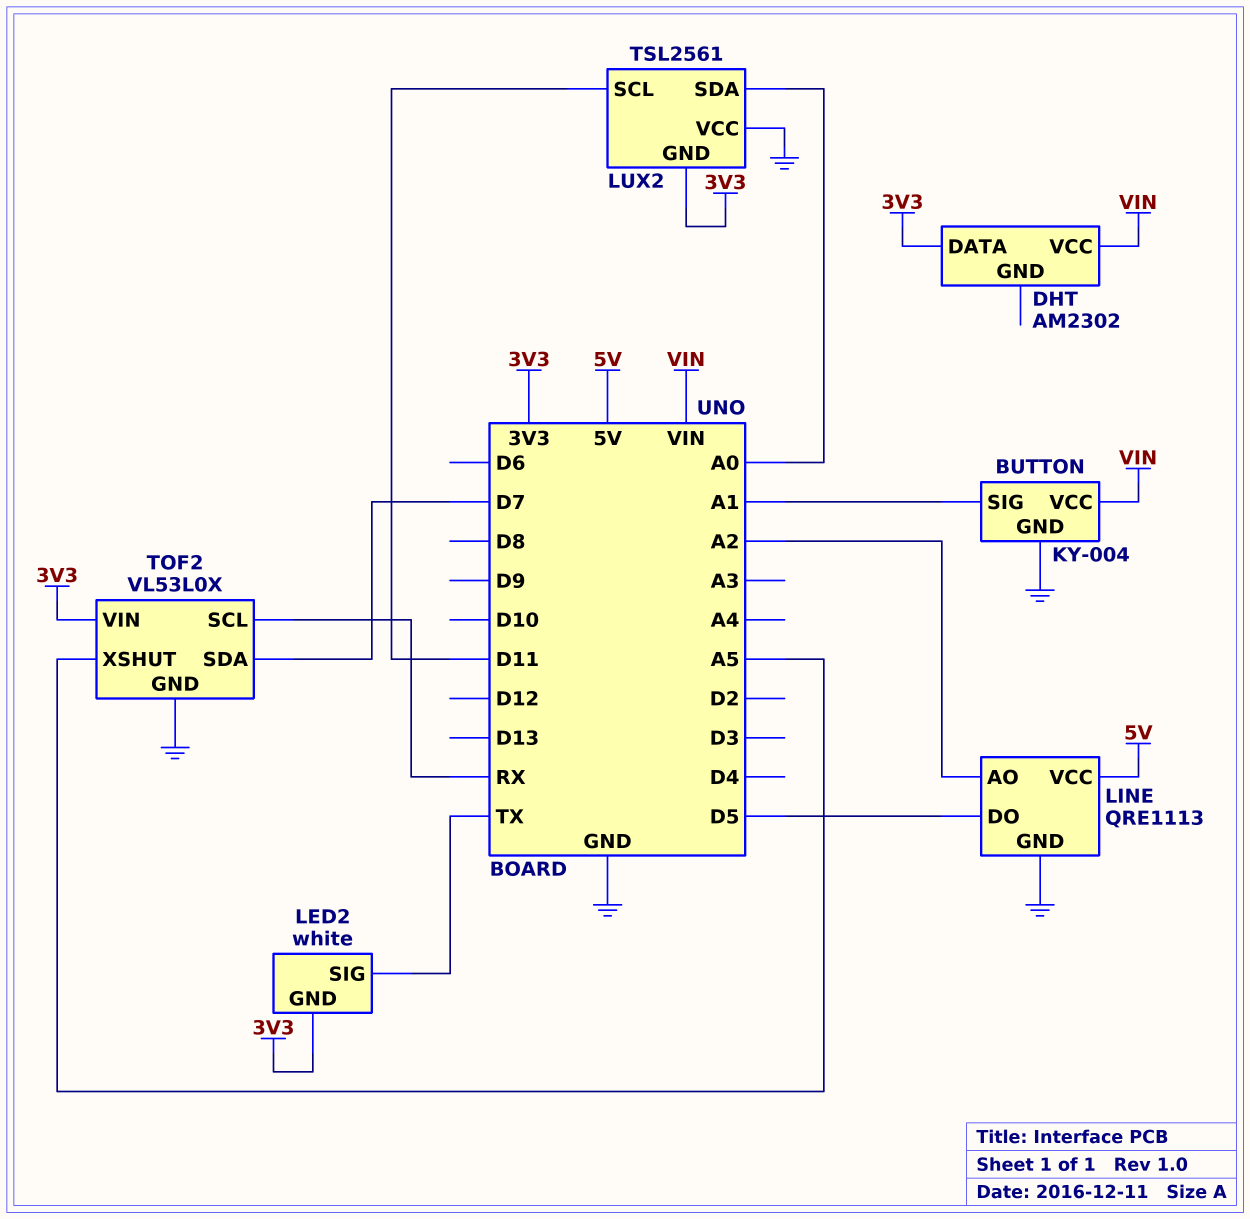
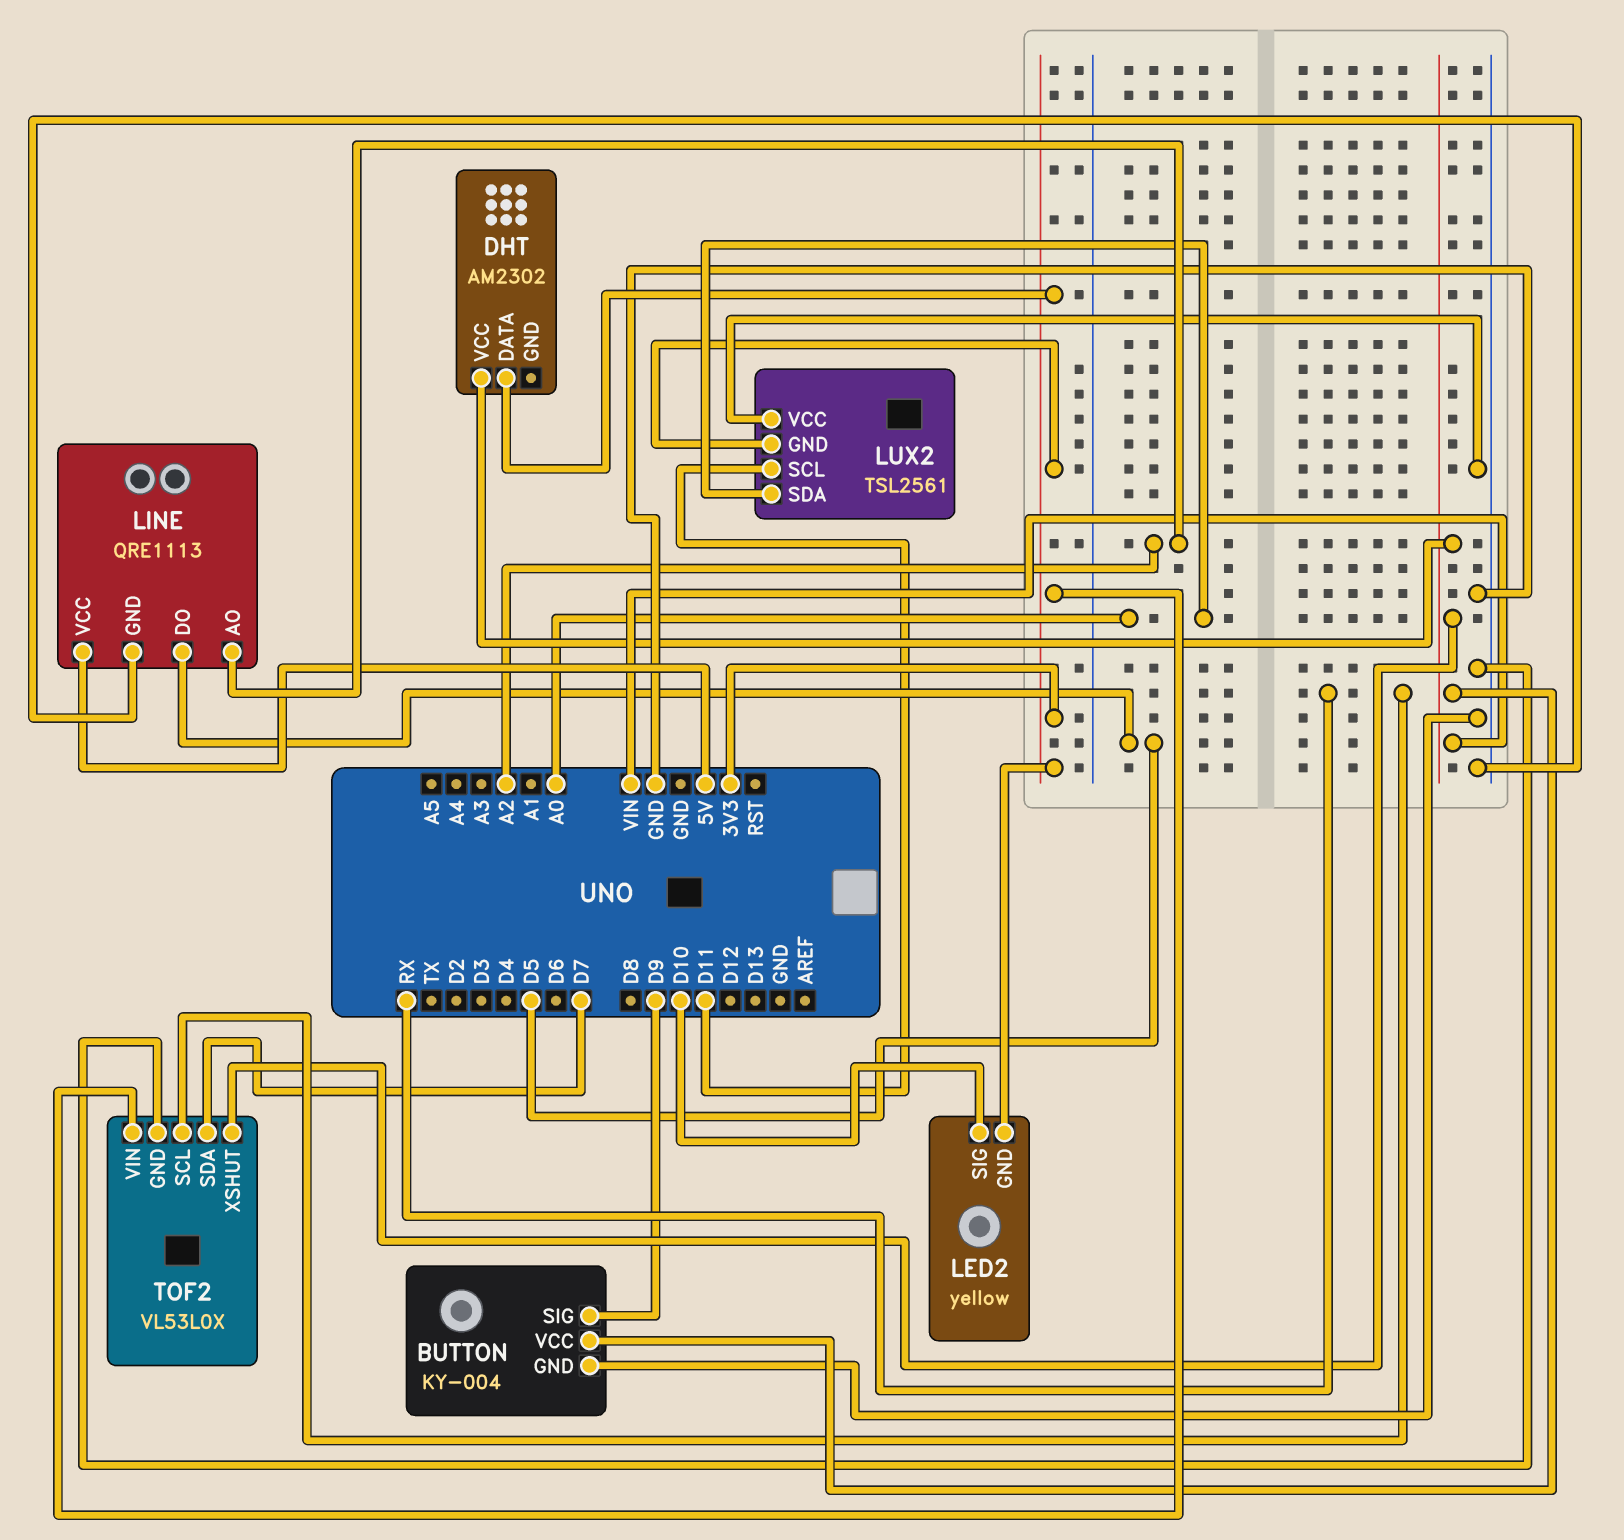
BUTTON pin SIG: A1 -> D9
LED2: white -> yellow
LED2 pin SIG: TX -> D10
TOF2 pin XSHUT: A5 -> VIN

